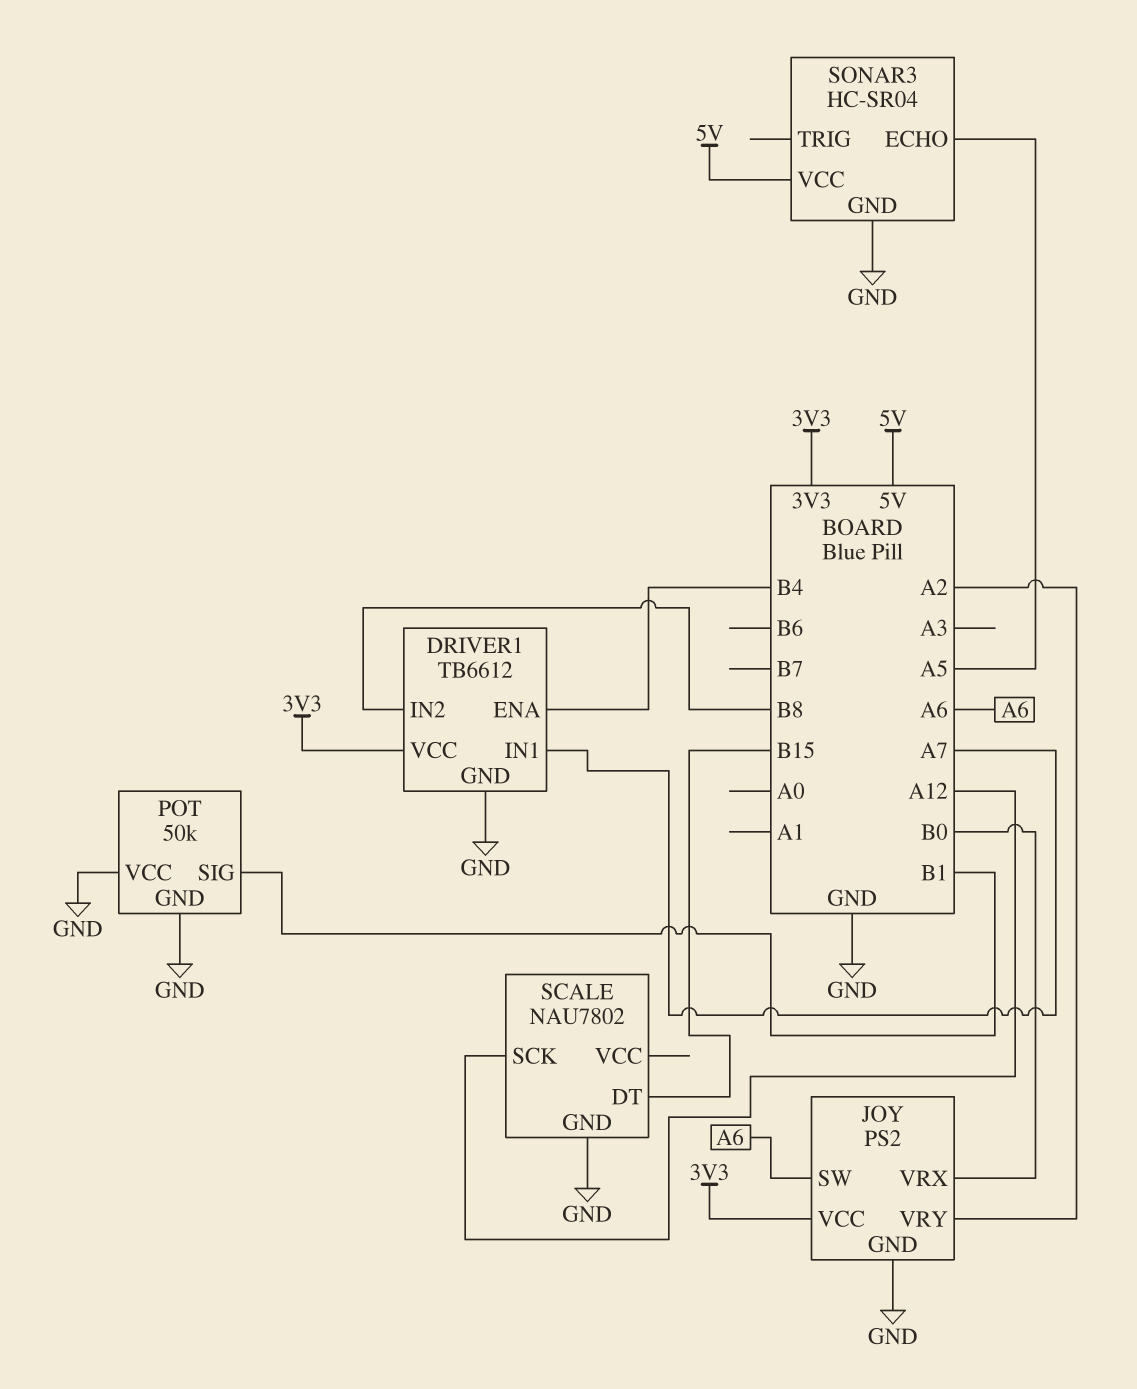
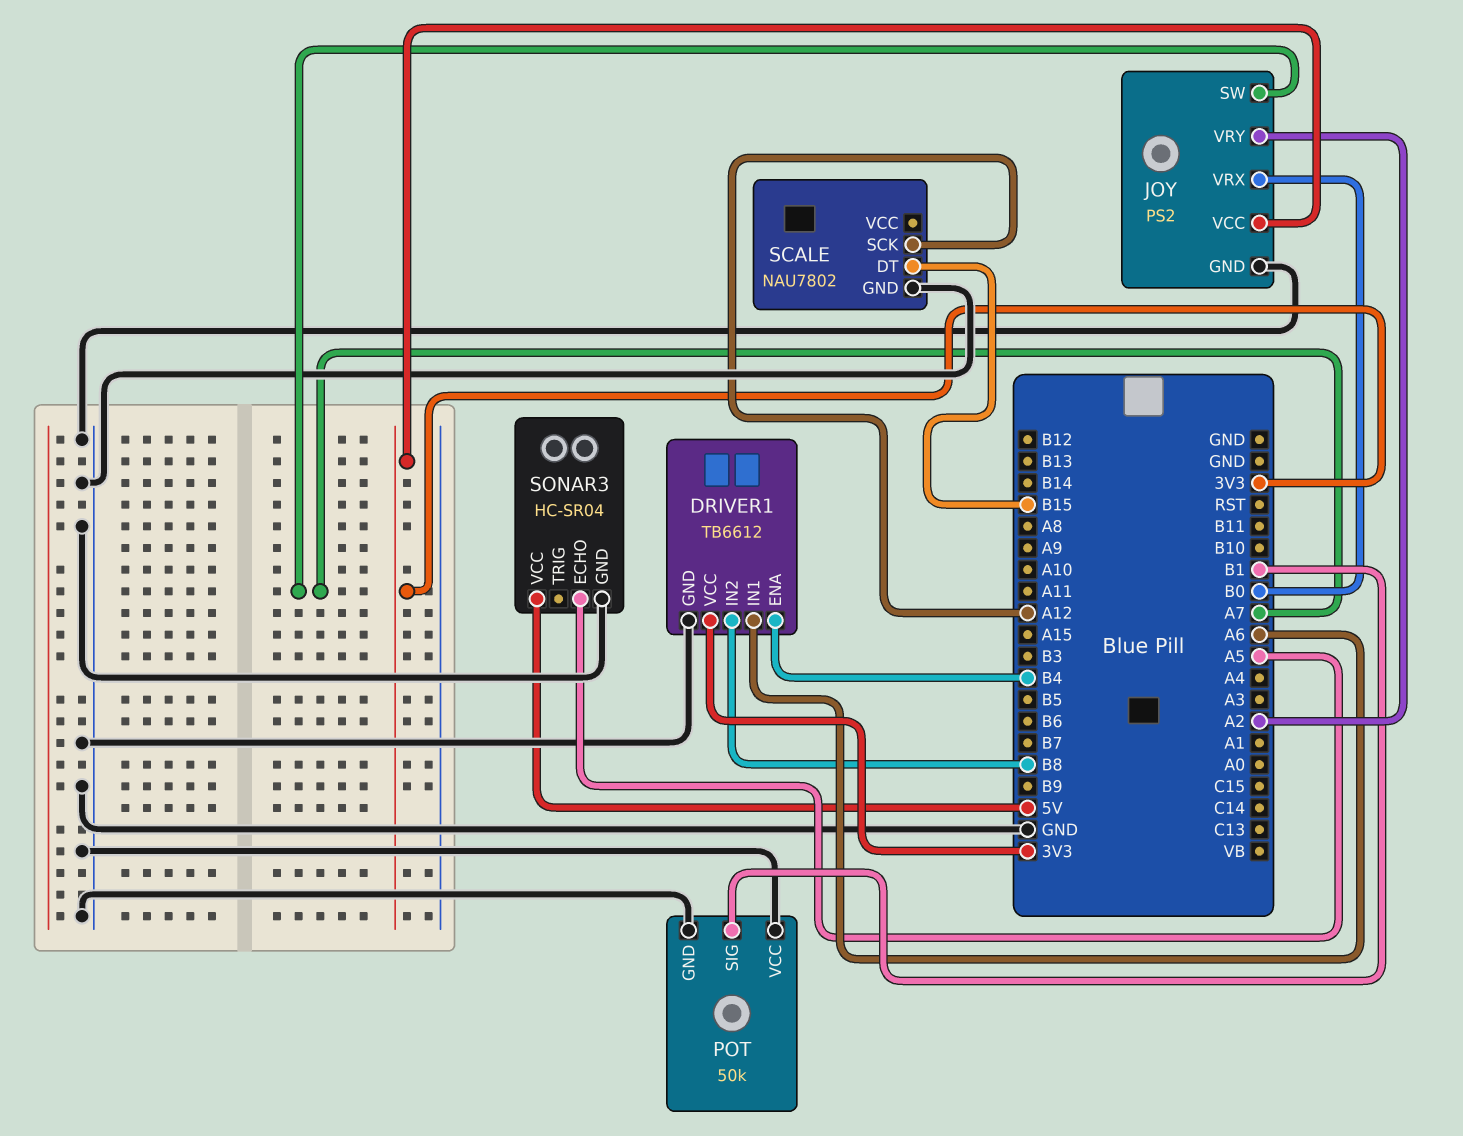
DRIVER1 pin IN1: A7 -> A6
JOY pin SW: A6 -> A7

